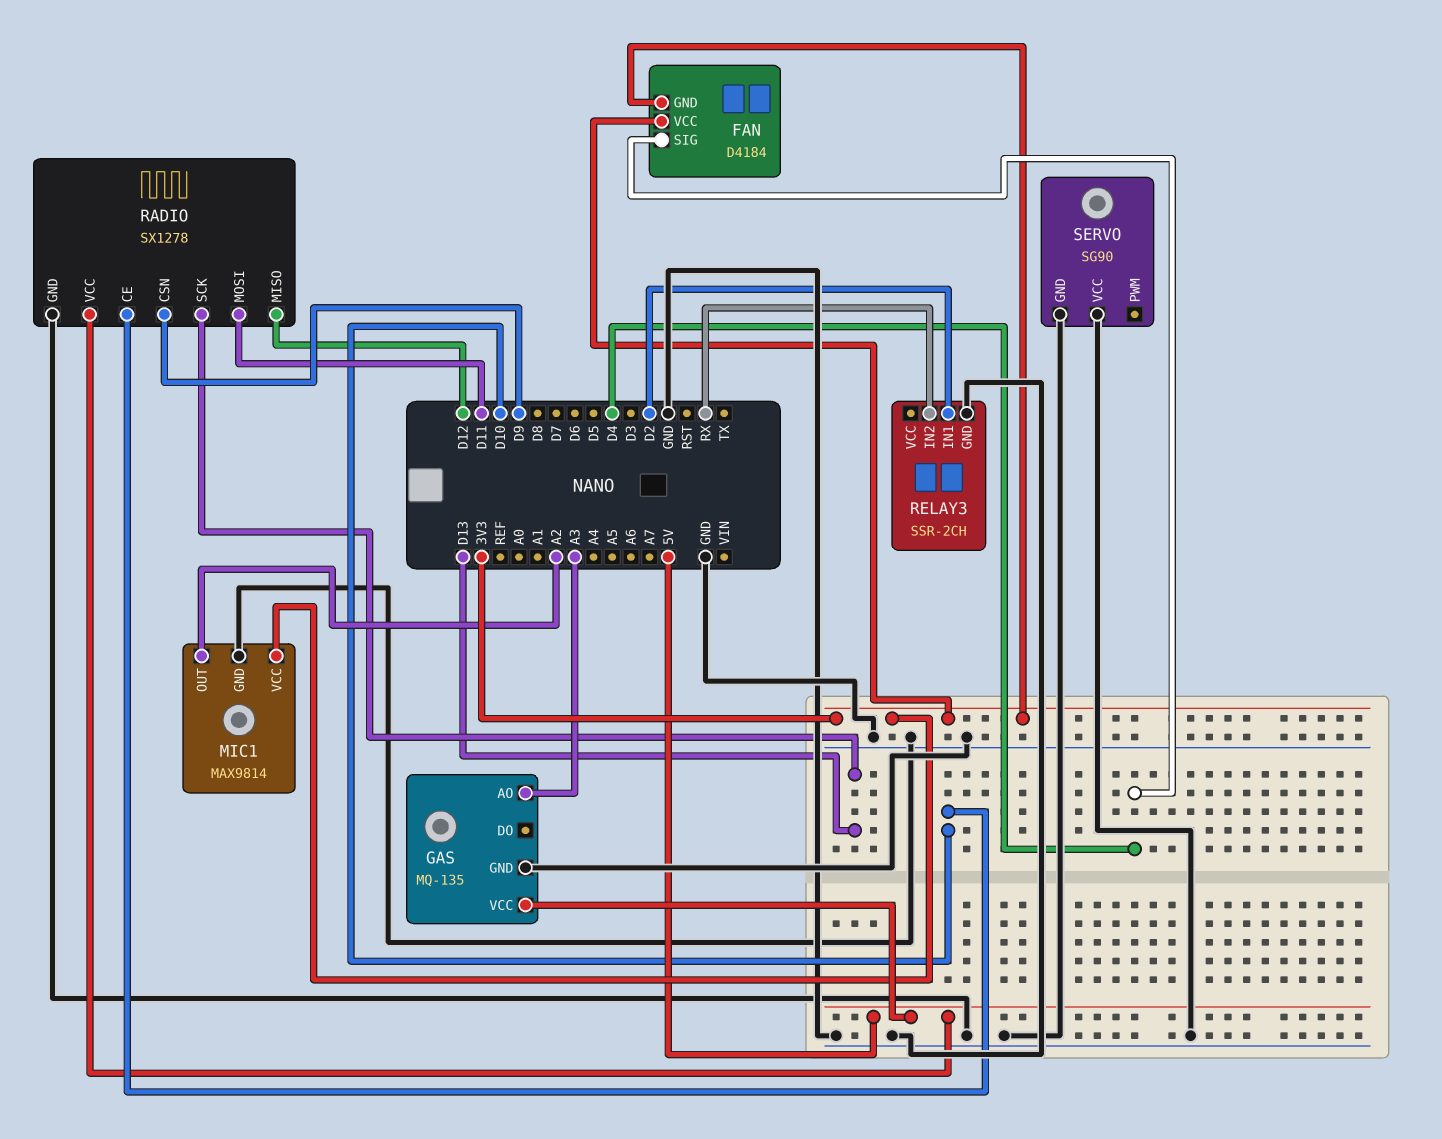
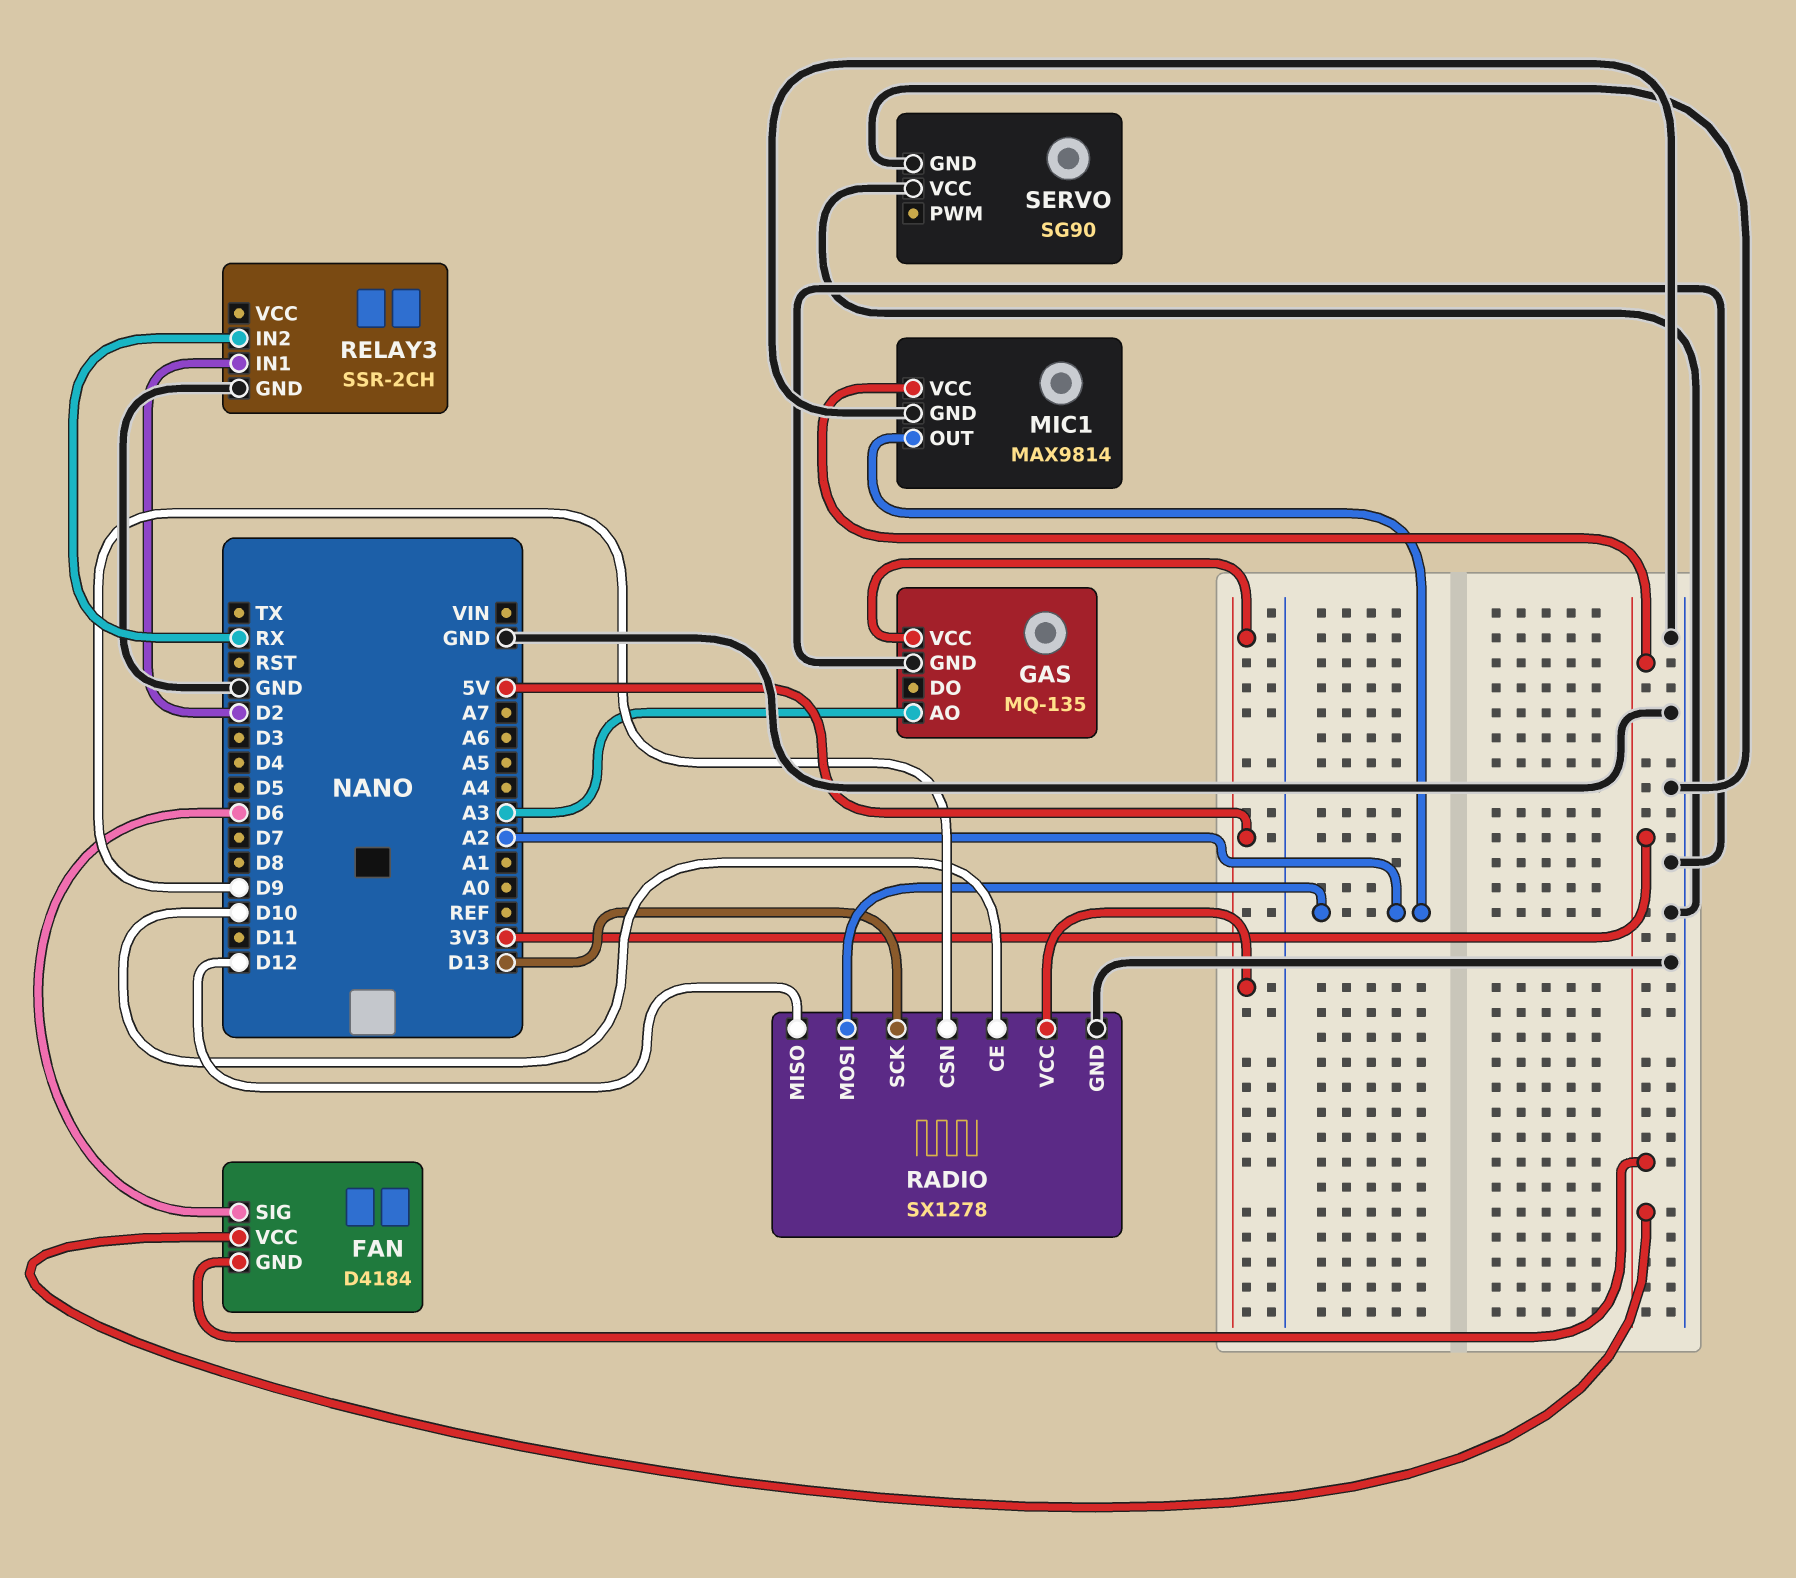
FAN pin SIG: D4 -> D6
RADIO pin MOSI: D11 -> A2

